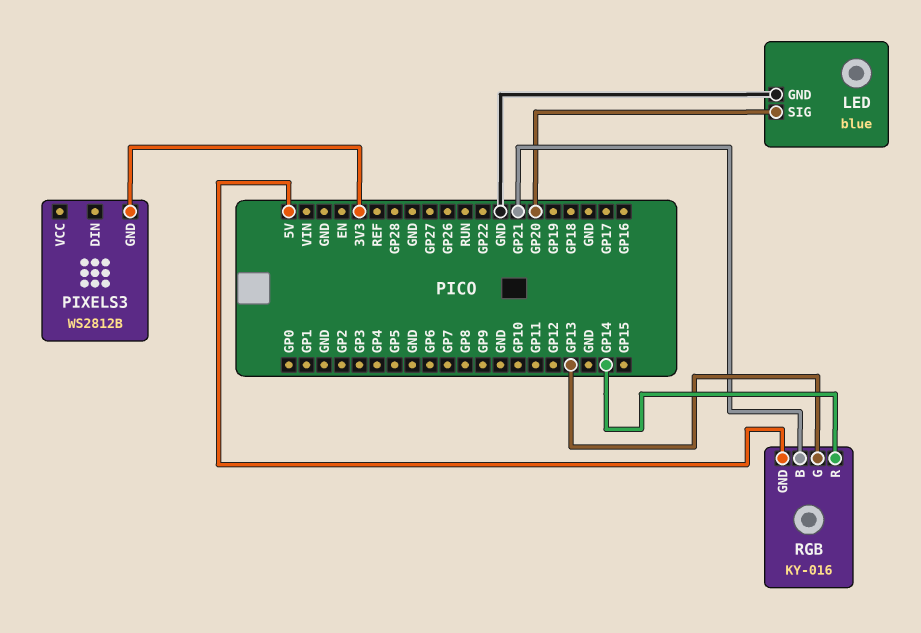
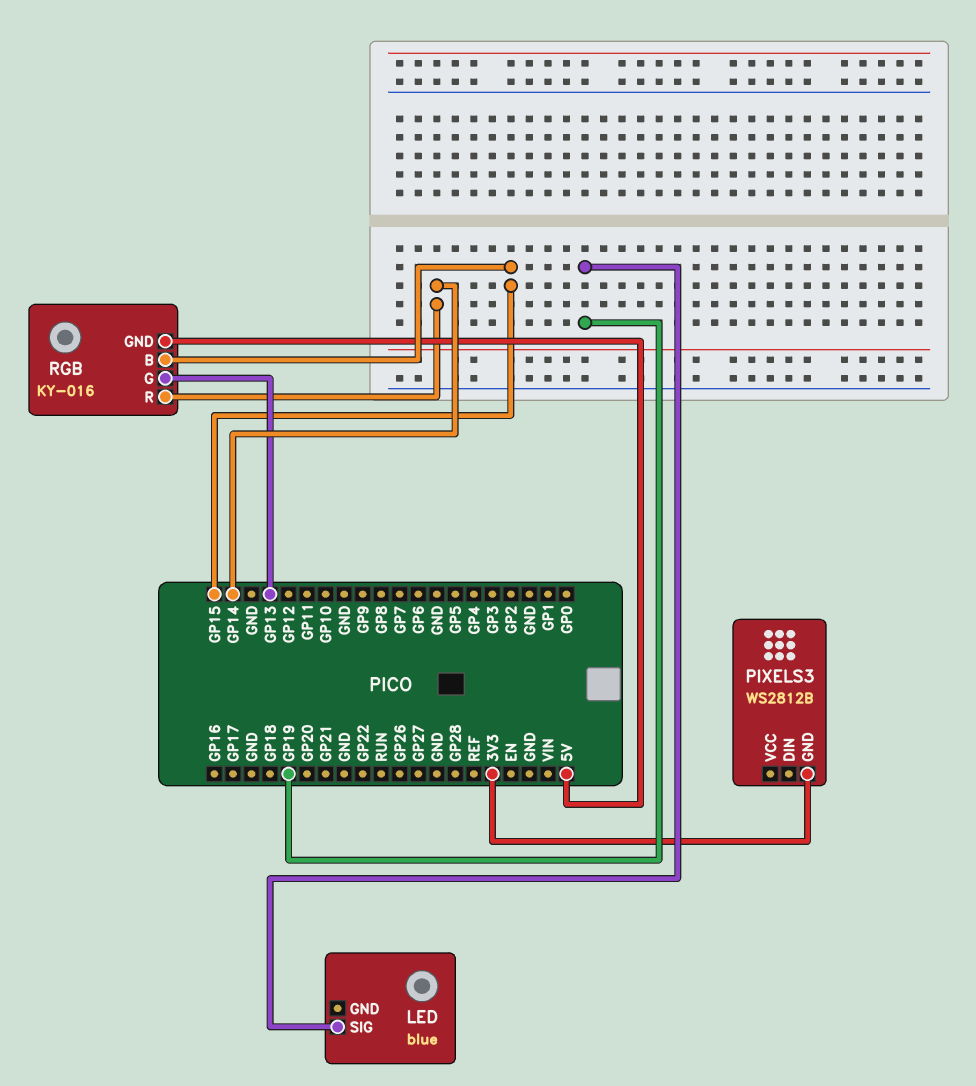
LED pin GND: GND -> none
LED pin SIG: GP20 -> GP19
RGB pin B: GP21 -> GP15

